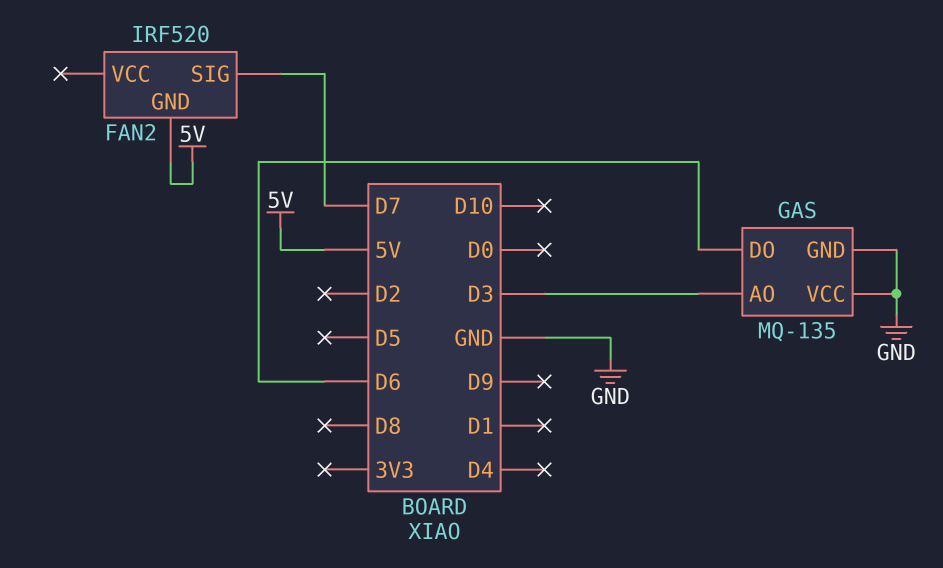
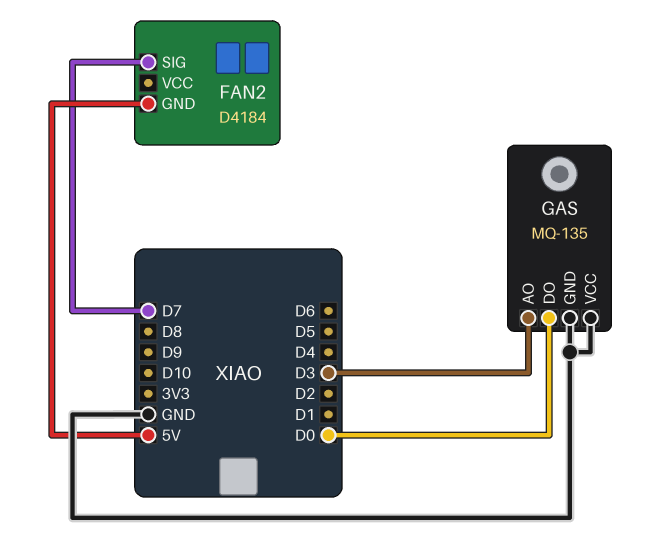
FAN2: IRF520 -> D4184
GAS pin DO: D6 -> D0

